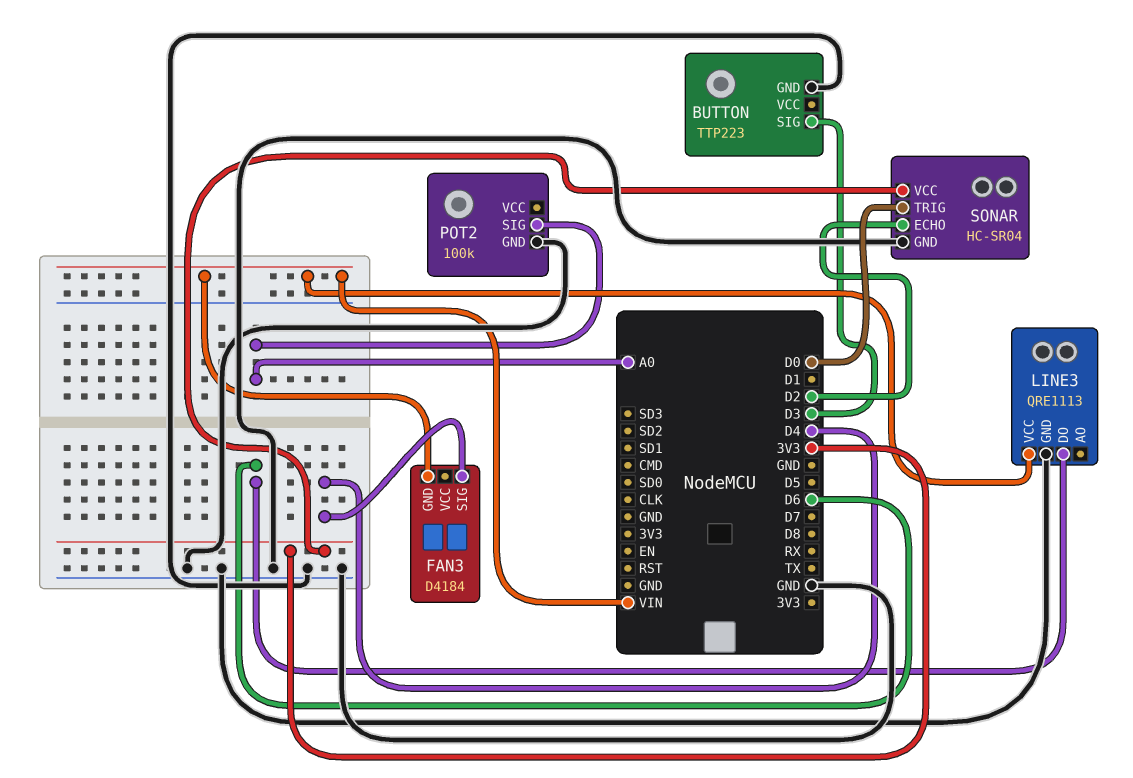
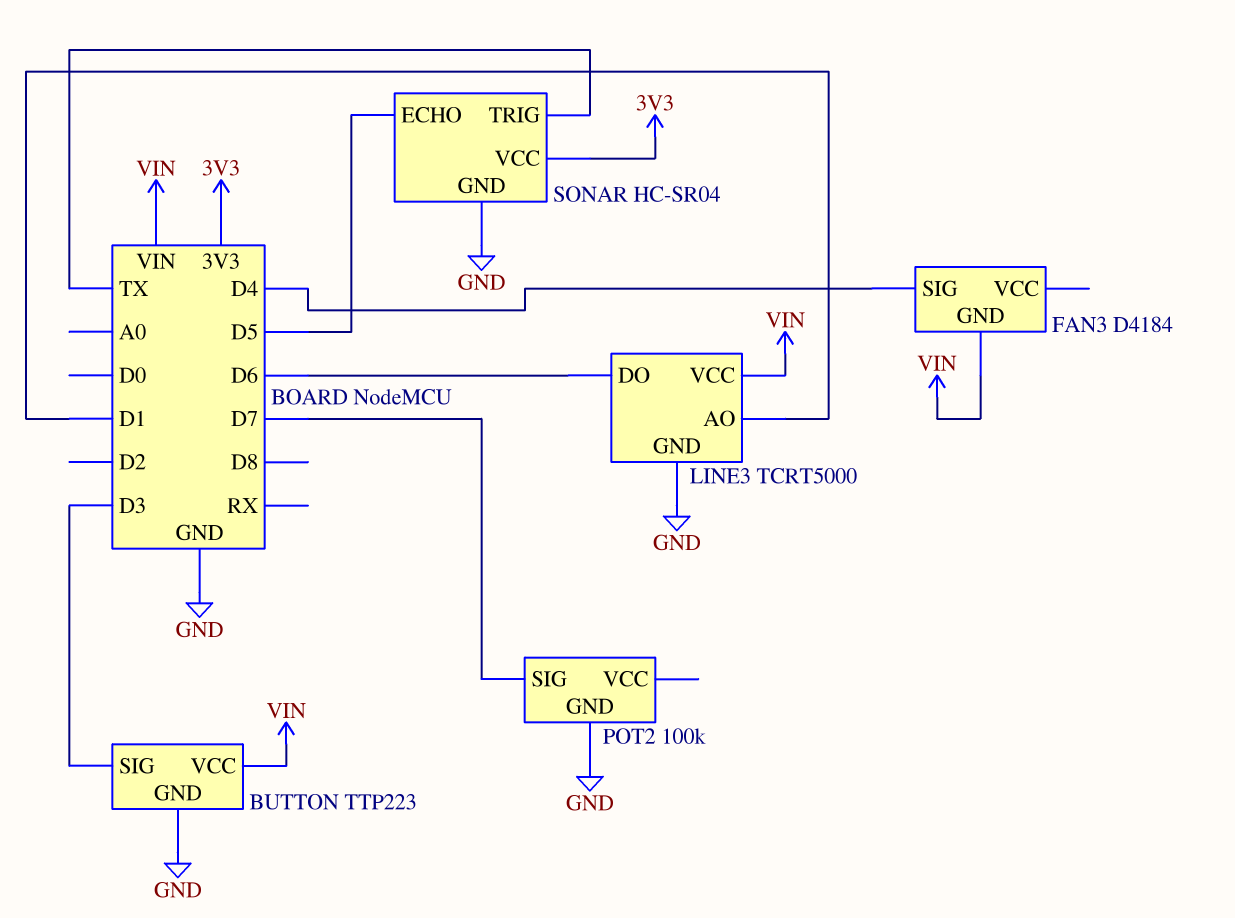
BUTTON pin VCC: none -> VIN
LINE3: QRE1113 -> TCRT5000
LINE3 pin AO: none -> D1
POT2 pin SIG: A0 -> D7
SONAR pin ECHO: D2 -> D5
SONAR pin TRIG: D0 -> TX

